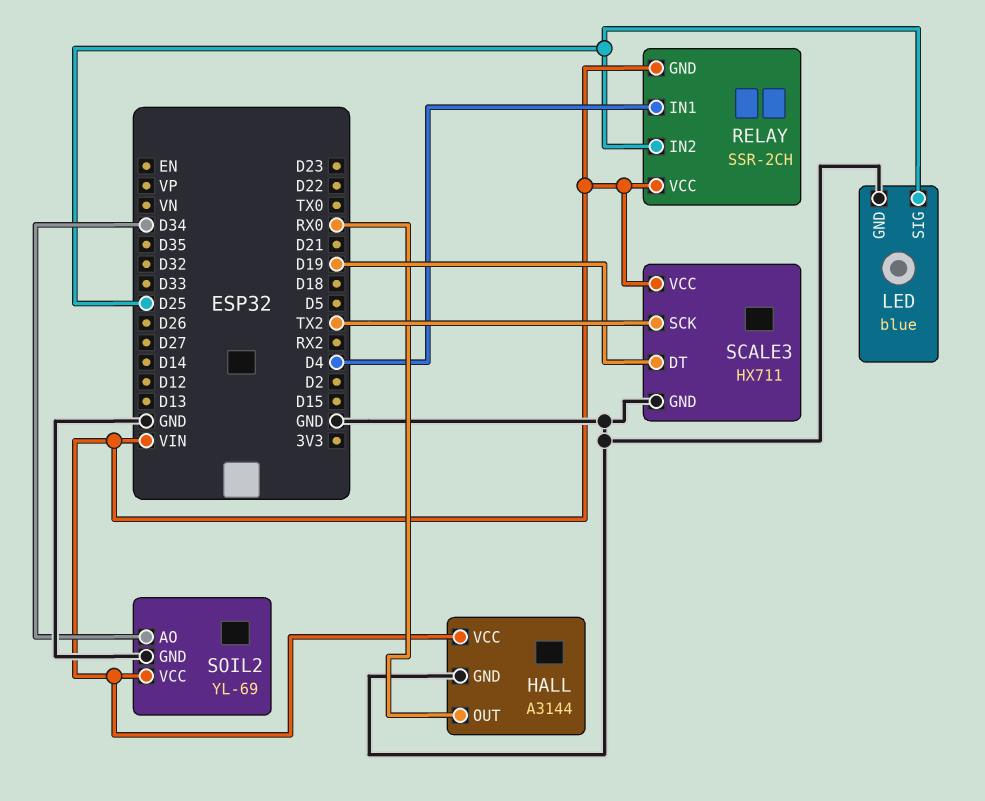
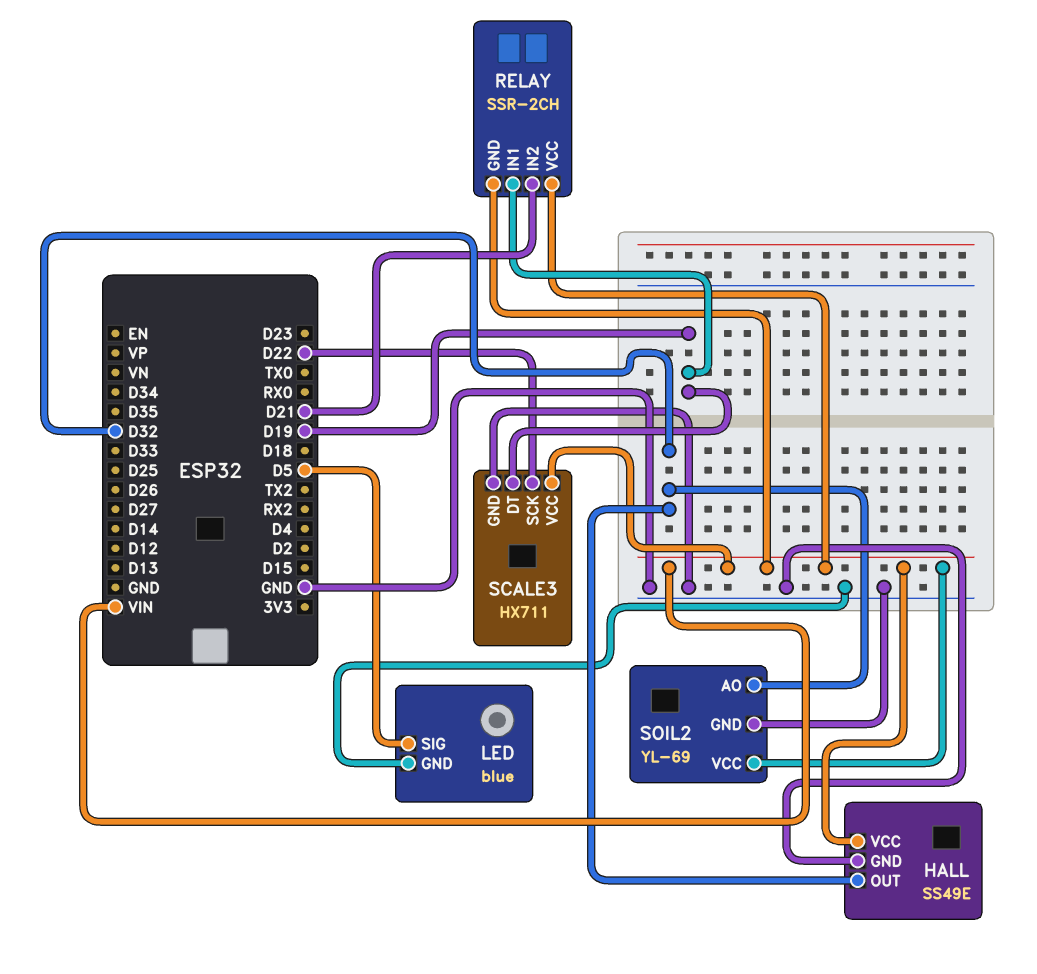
HALL: A3144 -> SS49E
HALL pin OUT: RX0 -> D32
LED pin SIG: D25 -> D5
RELAY pin IN1: D4 -> D19
RELAY pin IN2: D25 -> D21
SCALE3 pin SCK: TX2 -> D22
SOIL2 pin AO: D34 -> D32

